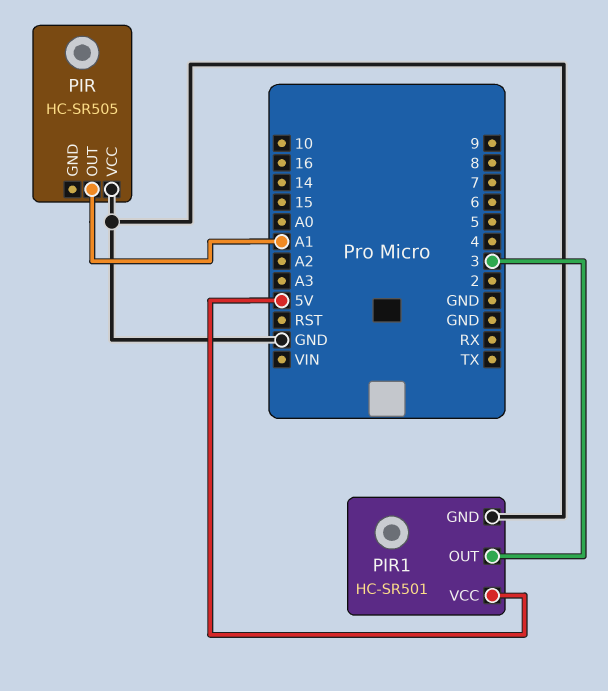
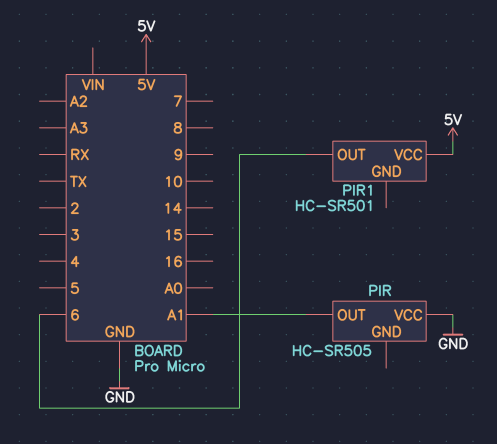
PIR1 pin GND: GND -> none
PIR1 pin OUT: 3 -> 6

